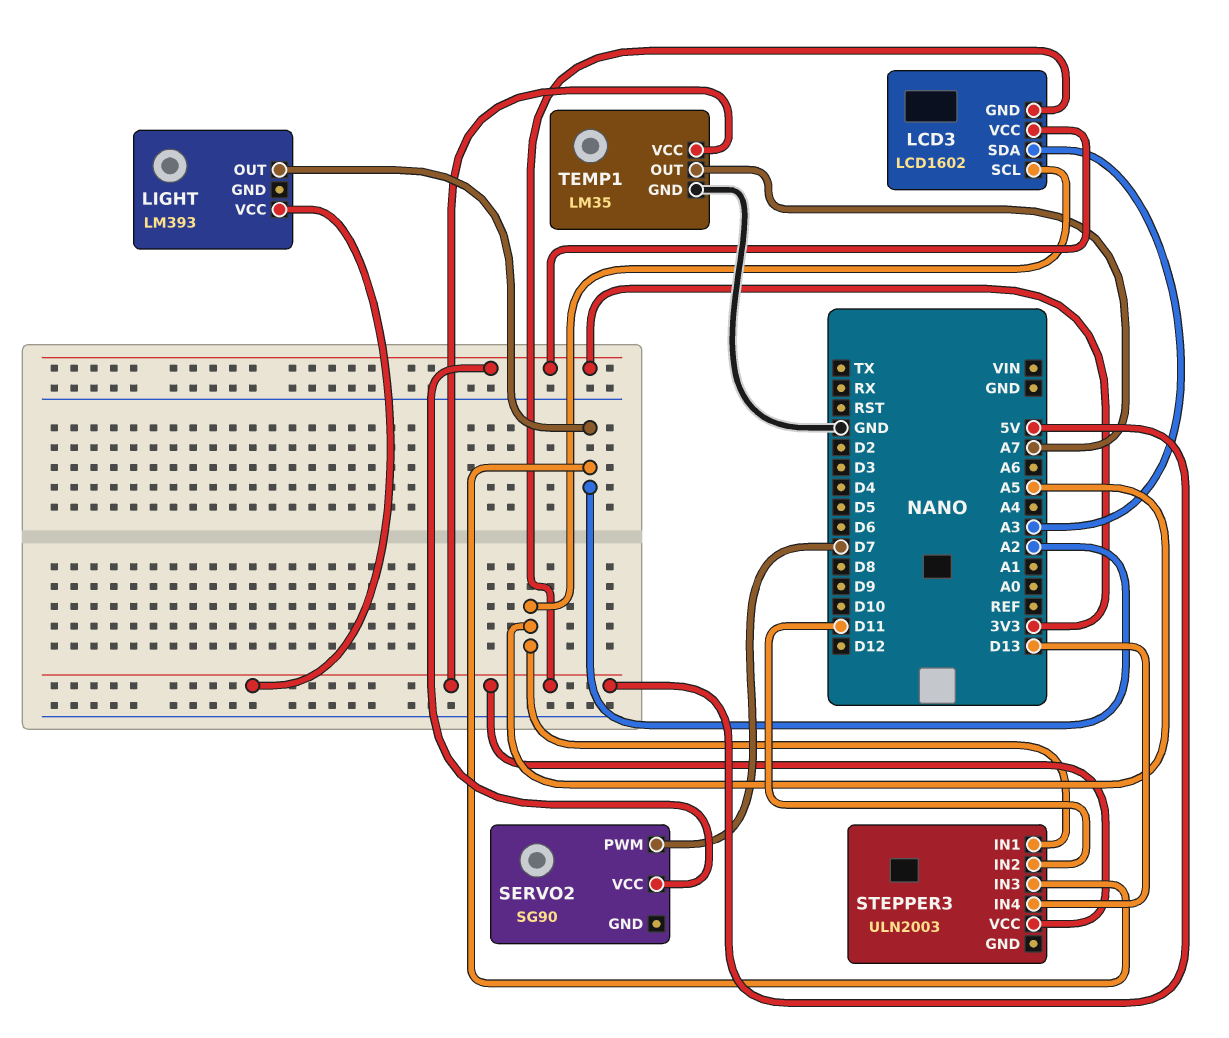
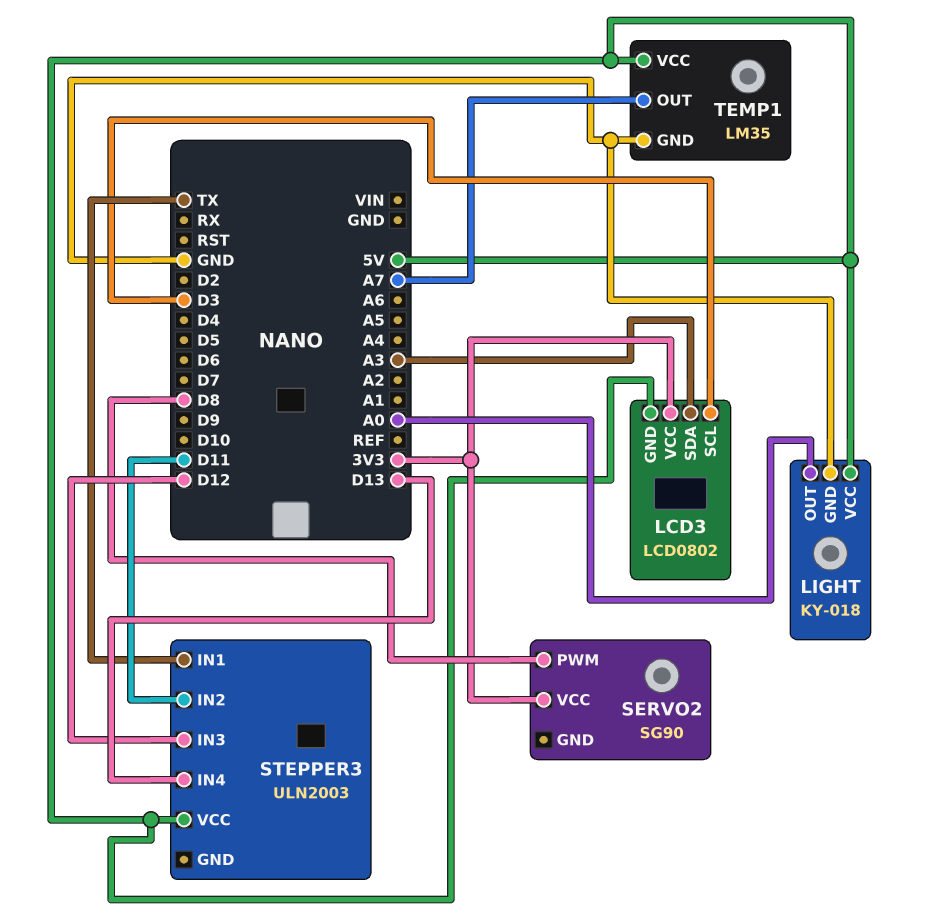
LCD3: LCD1602 -> LCD0802
LCD3 pin SCL: A5 -> D3
LIGHT: LM393 -> KY-018
LIGHT pin GND: none -> GND
LIGHT pin OUT: A2 -> A0
SERVO2 pin PWM: D7 -> D8
STEPPER3 pin IN1: A5 -> TX
STEPPER3 pin IN3: A2 -> D12

